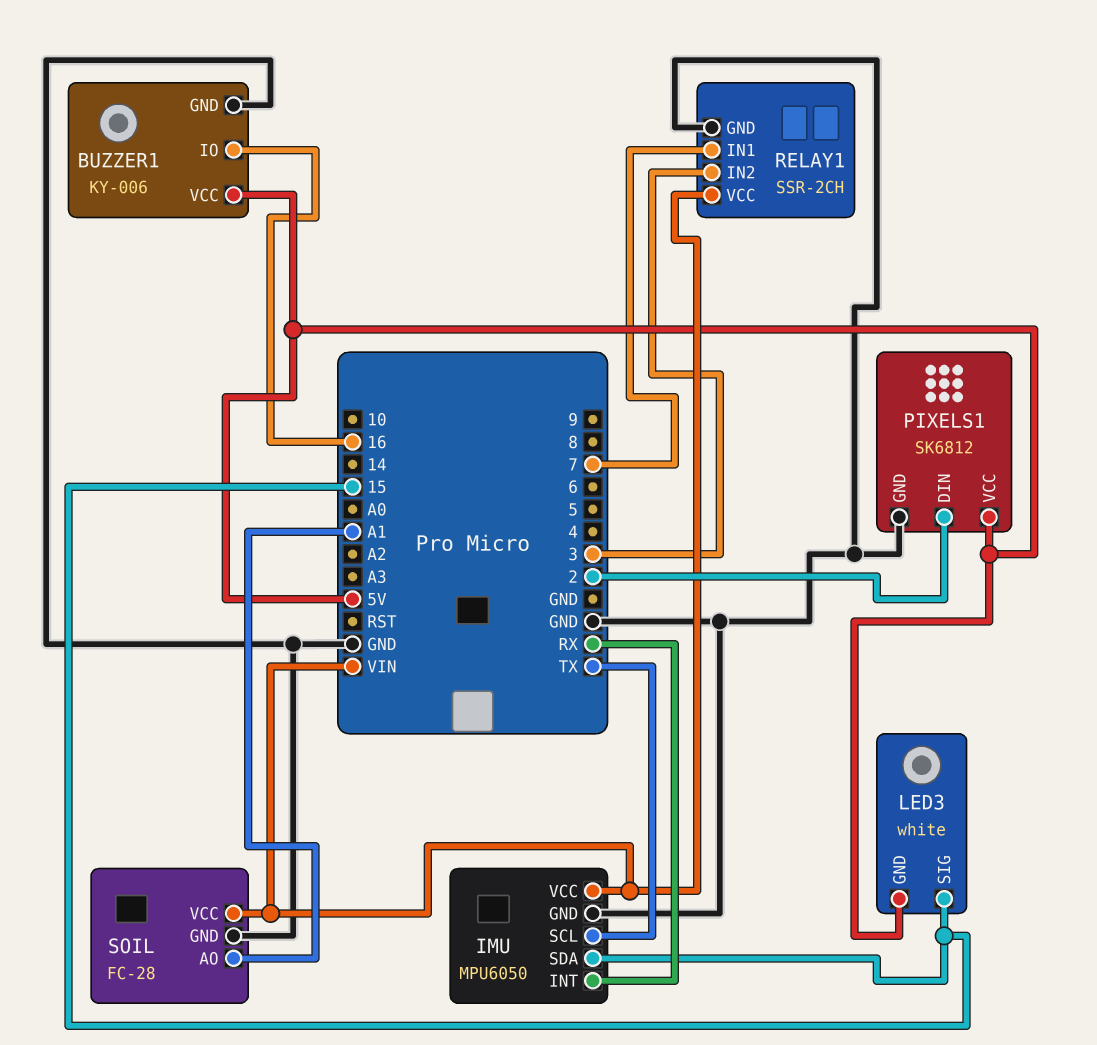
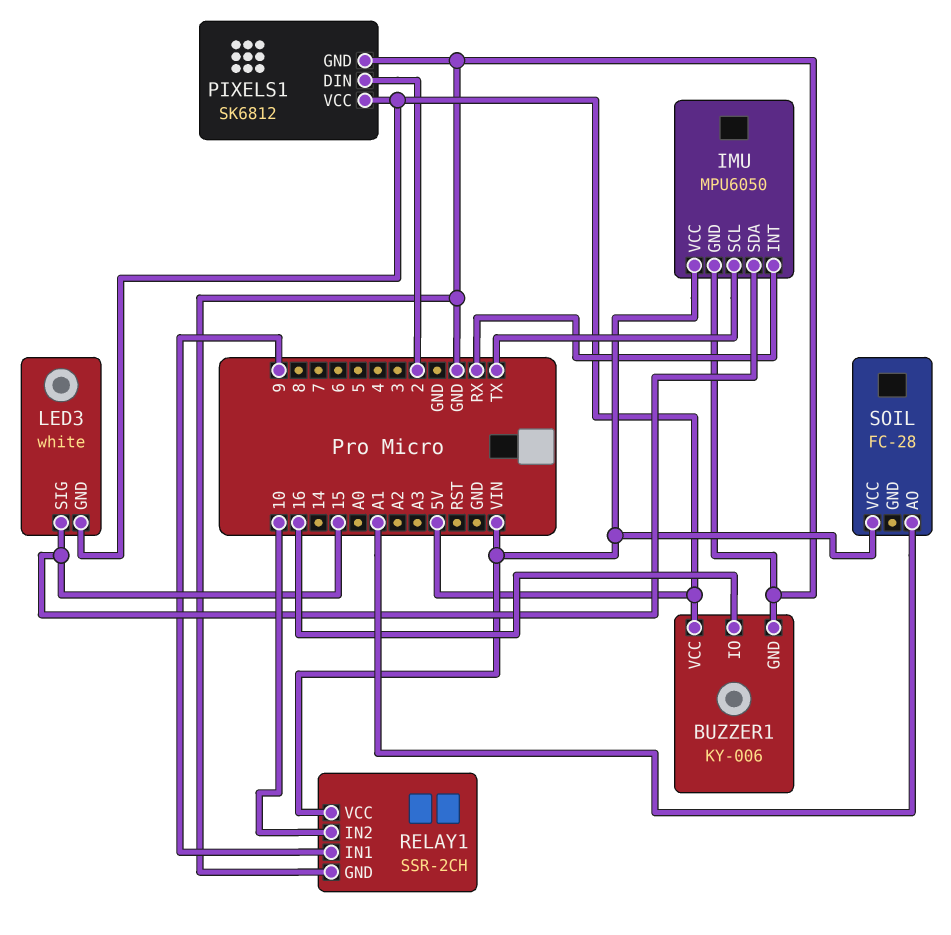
RELAY1 pin IN1: 7 -> 9
RELAY1 pin IN2: 3 -> 10
SOIL pin GND: GND -> none

